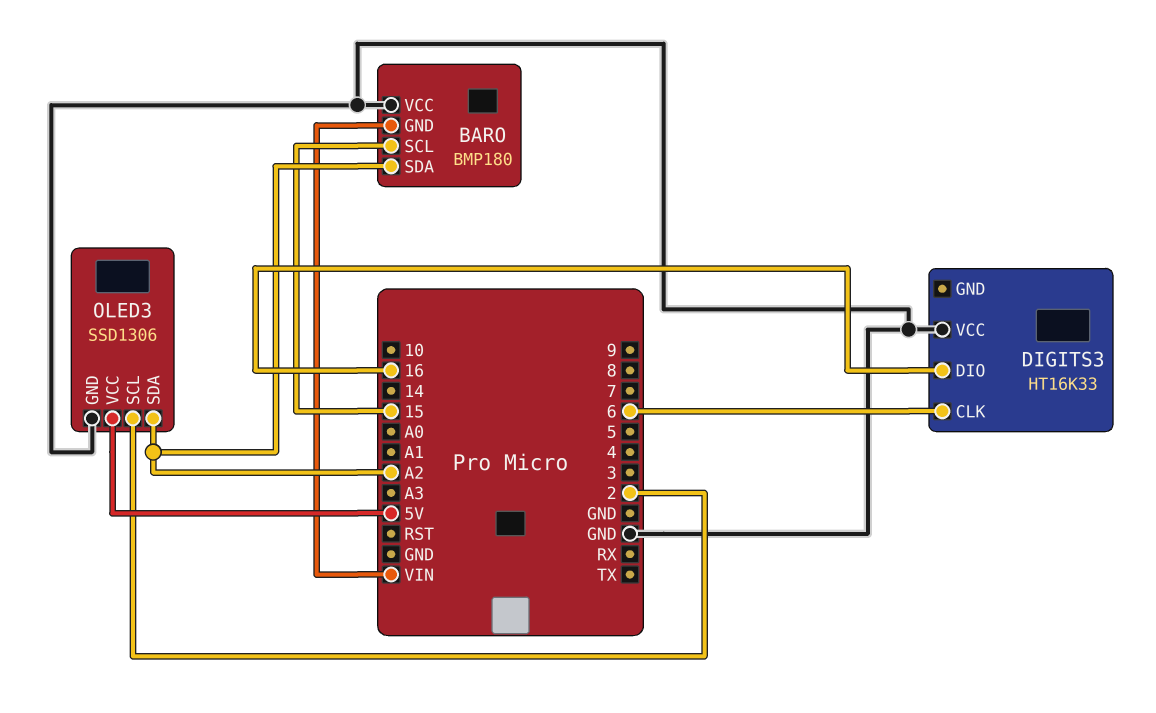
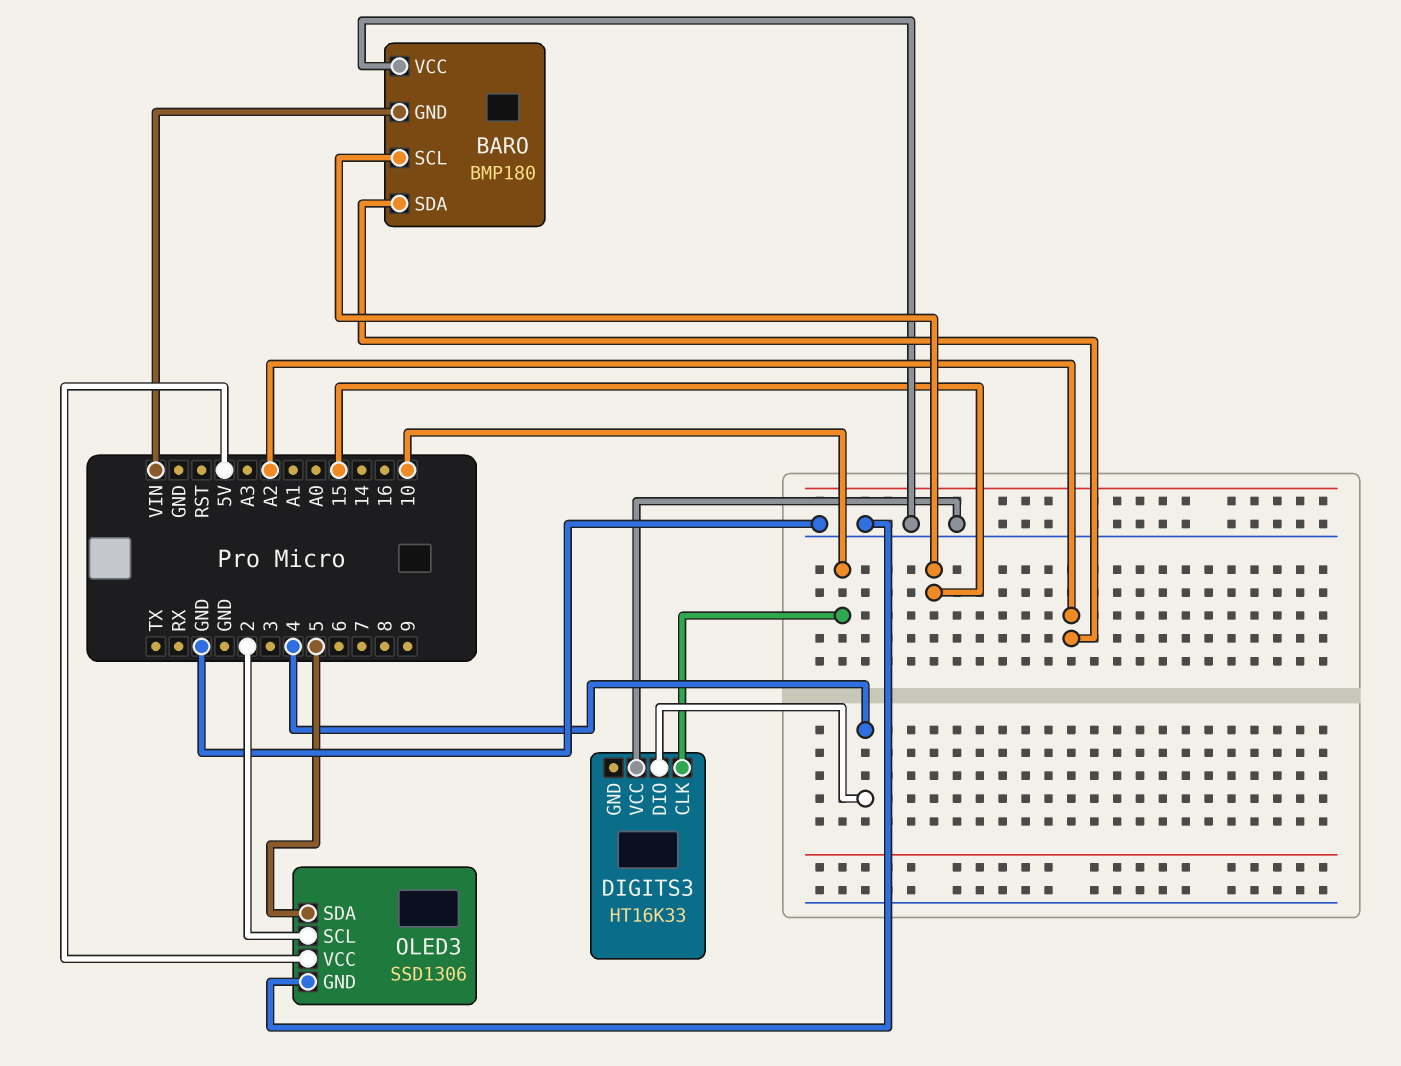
DIGITS3 pin CLK: 6 -> 10
DIGITS3 pin DIO: 16 -> 4
OLED3 pin SDA: A2 -> 5

